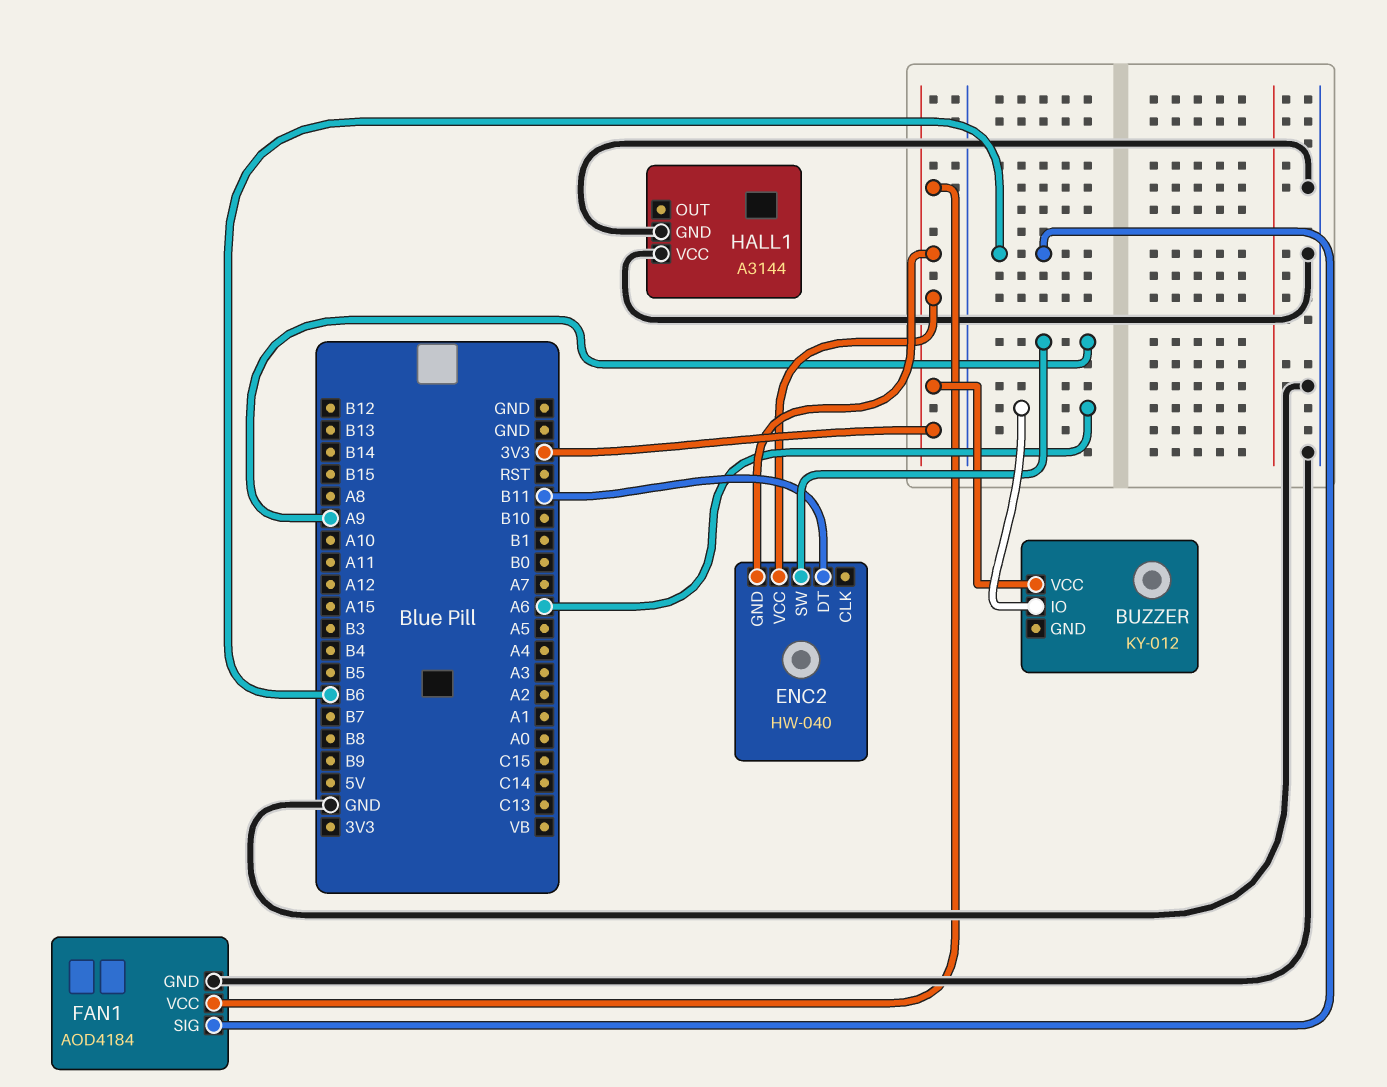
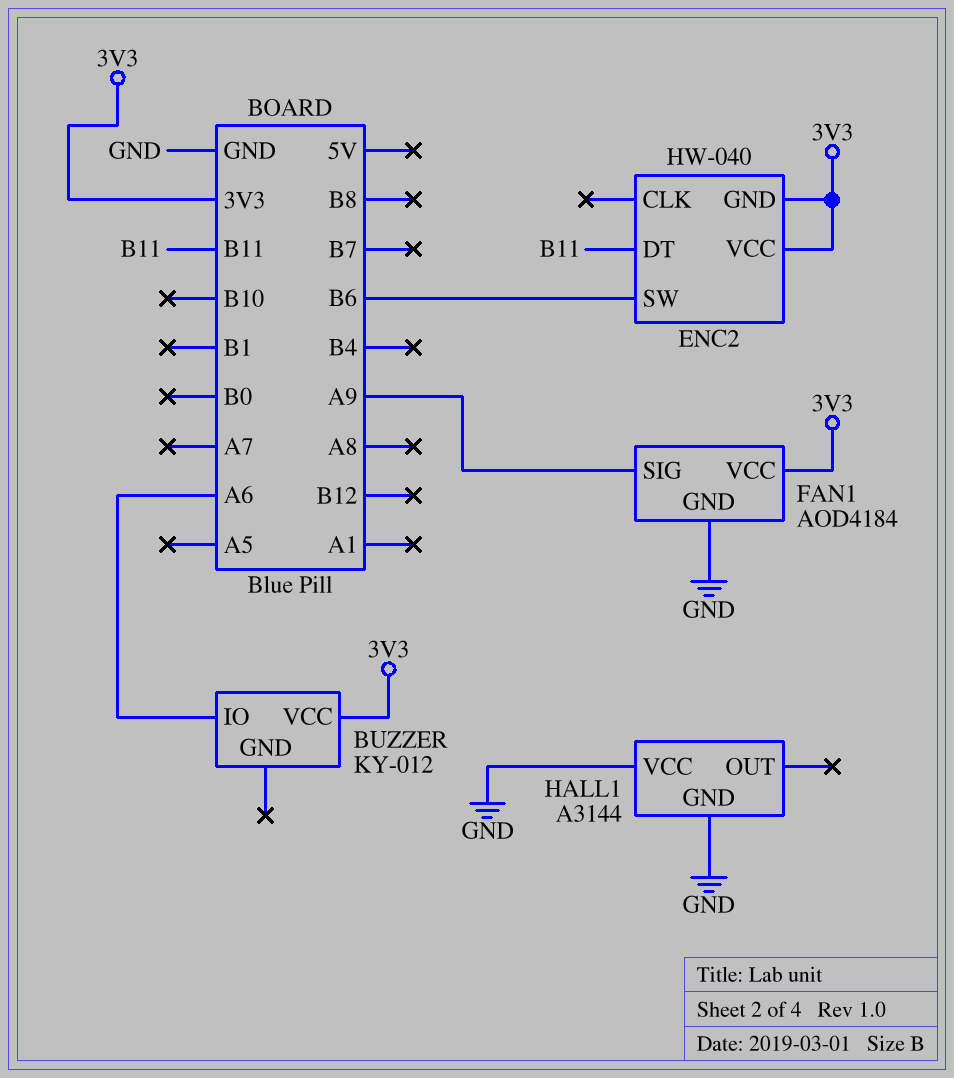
ENC2 pin SW: A9 -> B6
FAN1 pin SIG: B6 -> A9

